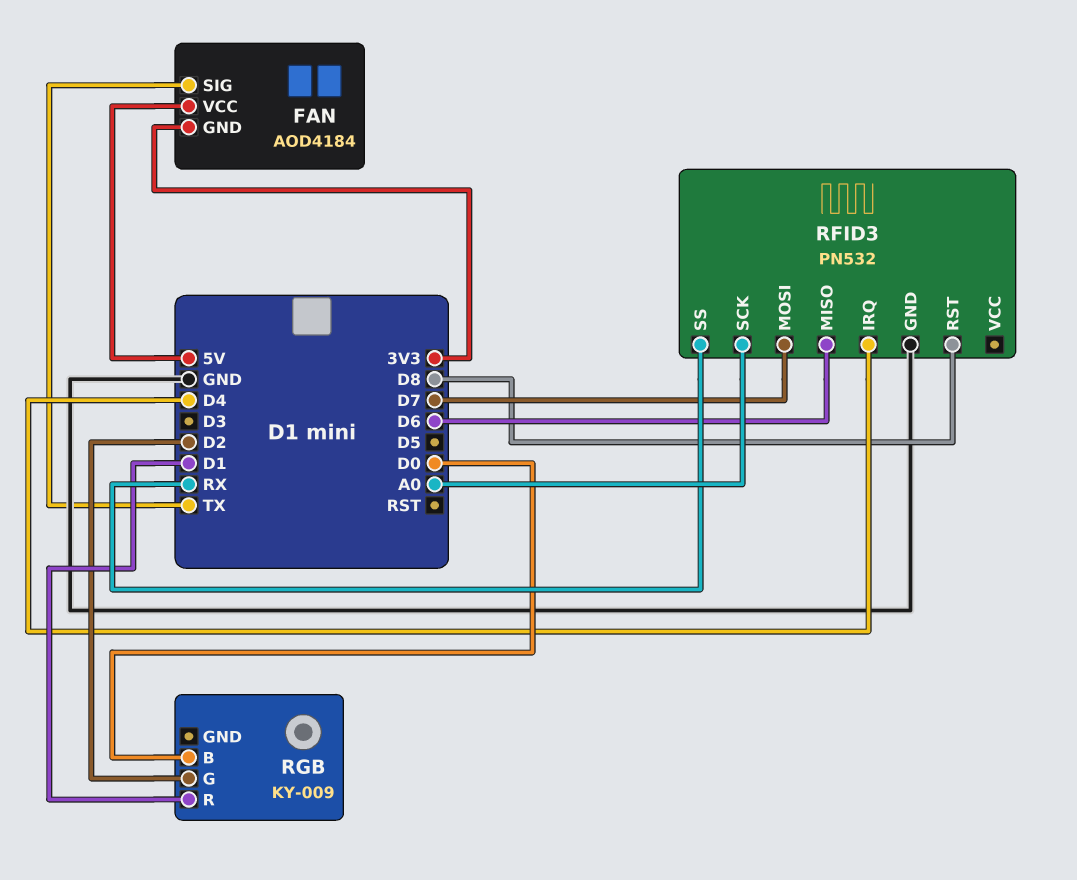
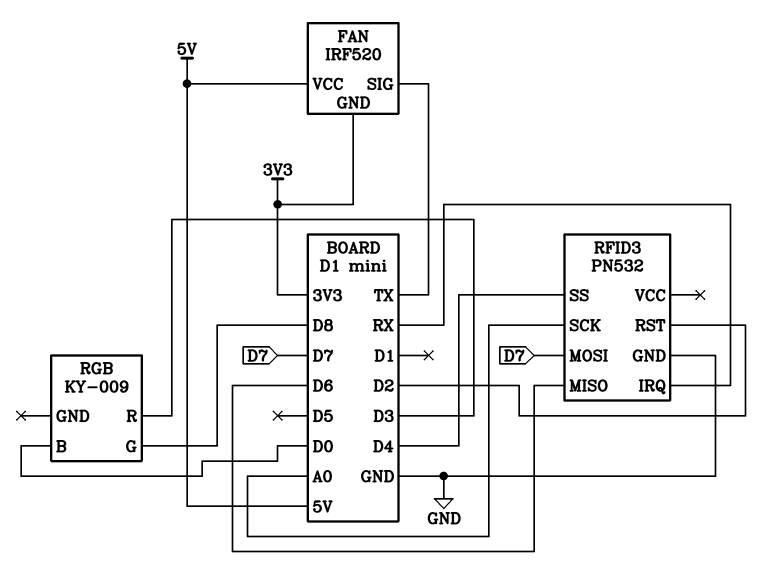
FAN: AOD4184 -> IRF520
RFID3 pin IRQ: D4 -> RX
RFID3 pin RST: D8 -> D2
RFID3 pin SS: RX -> D4
RGB pin G: D2 -> D8
RGB pin R: D1 -> D3

